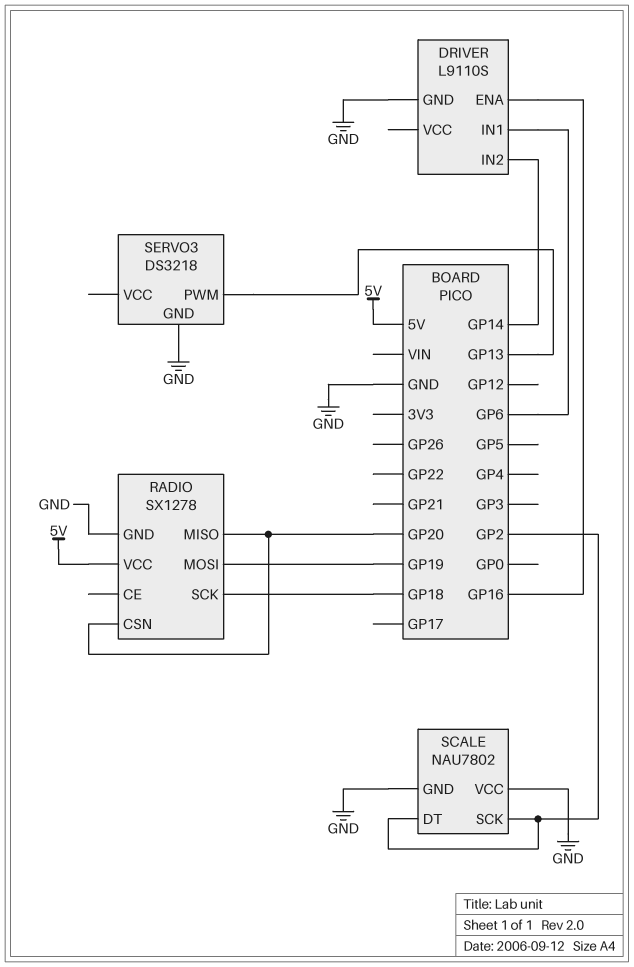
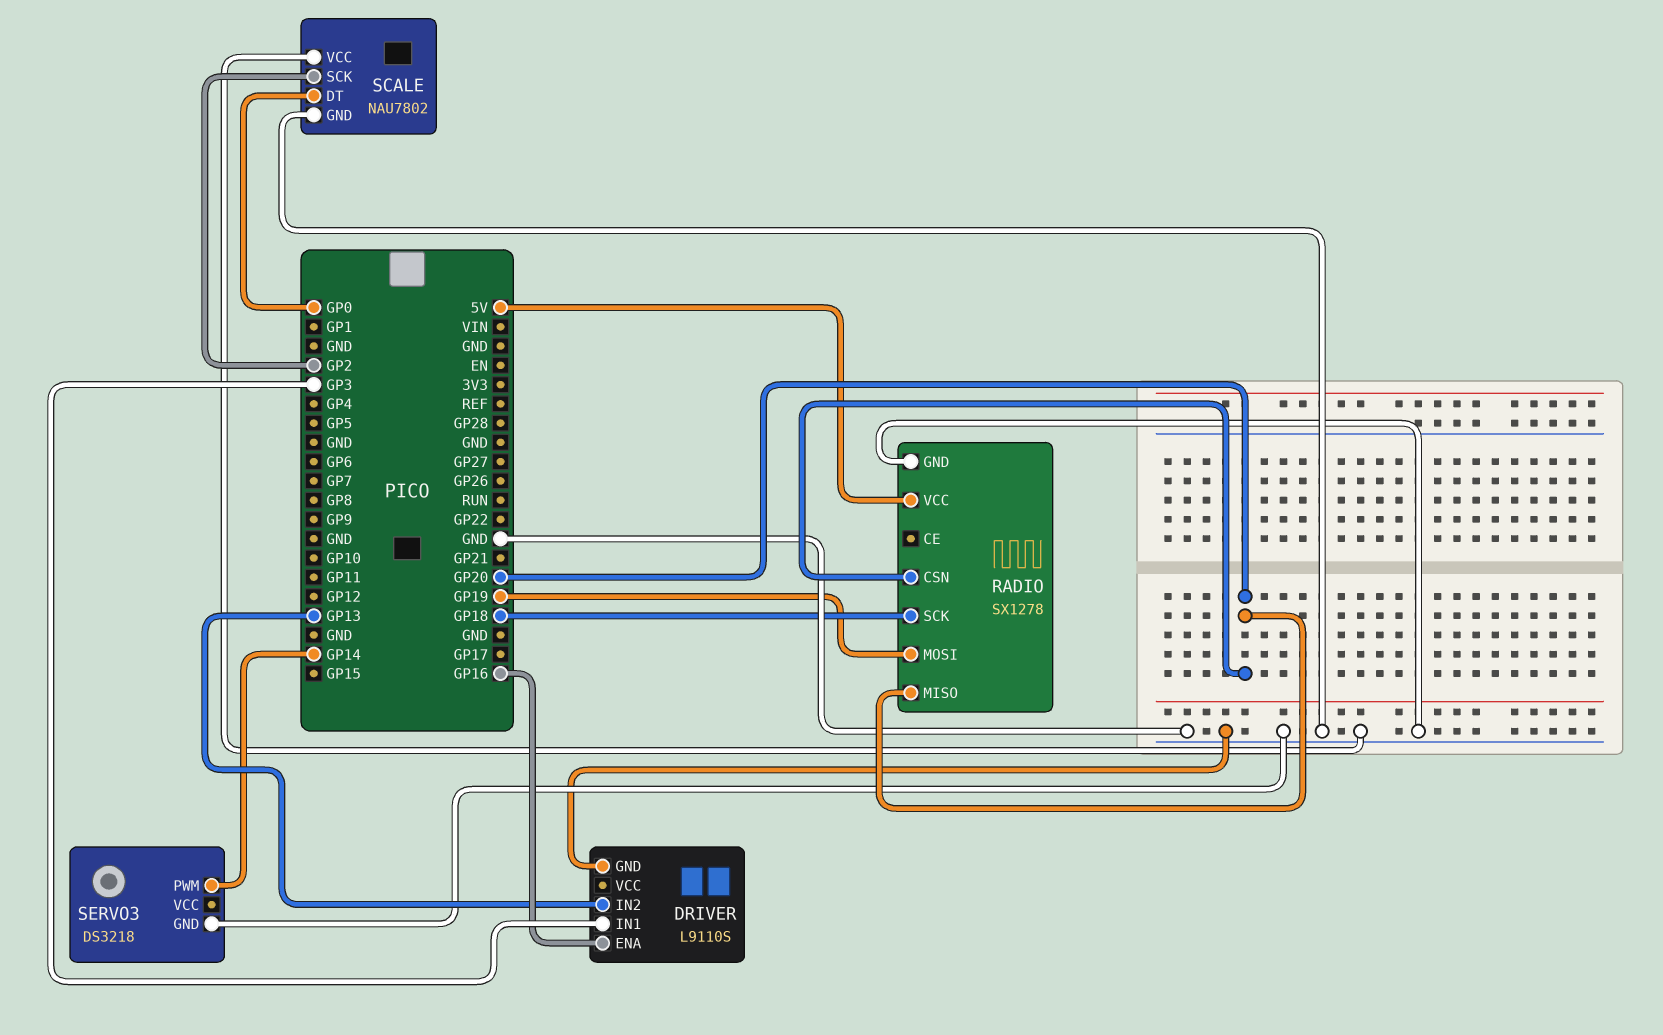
DRIVER pin IN1: GP6 -> GP3
DRIVER pin IN2: GP14 -> GP13
SCALE pin DT: GP2 -> GP0
SERVO3 pin PWM: GP13 -> GP14

